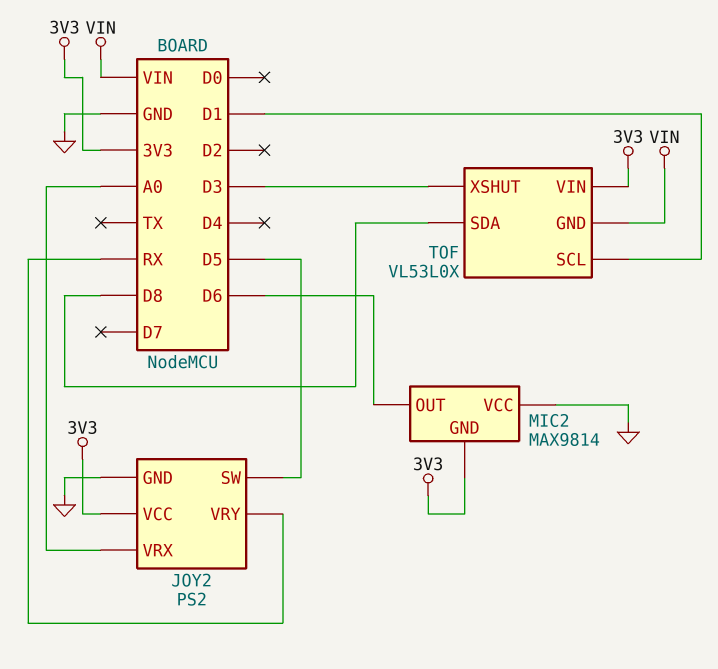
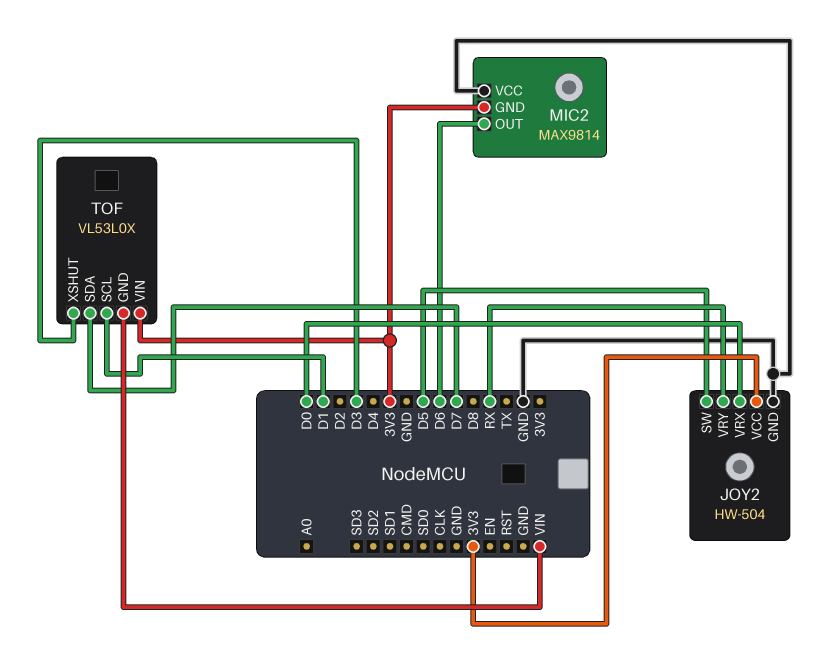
JOY2: PS2 -> HW-504
JOY2 pin VRX: A0 -> D0
TOF pin SDA: D8 -> D7

